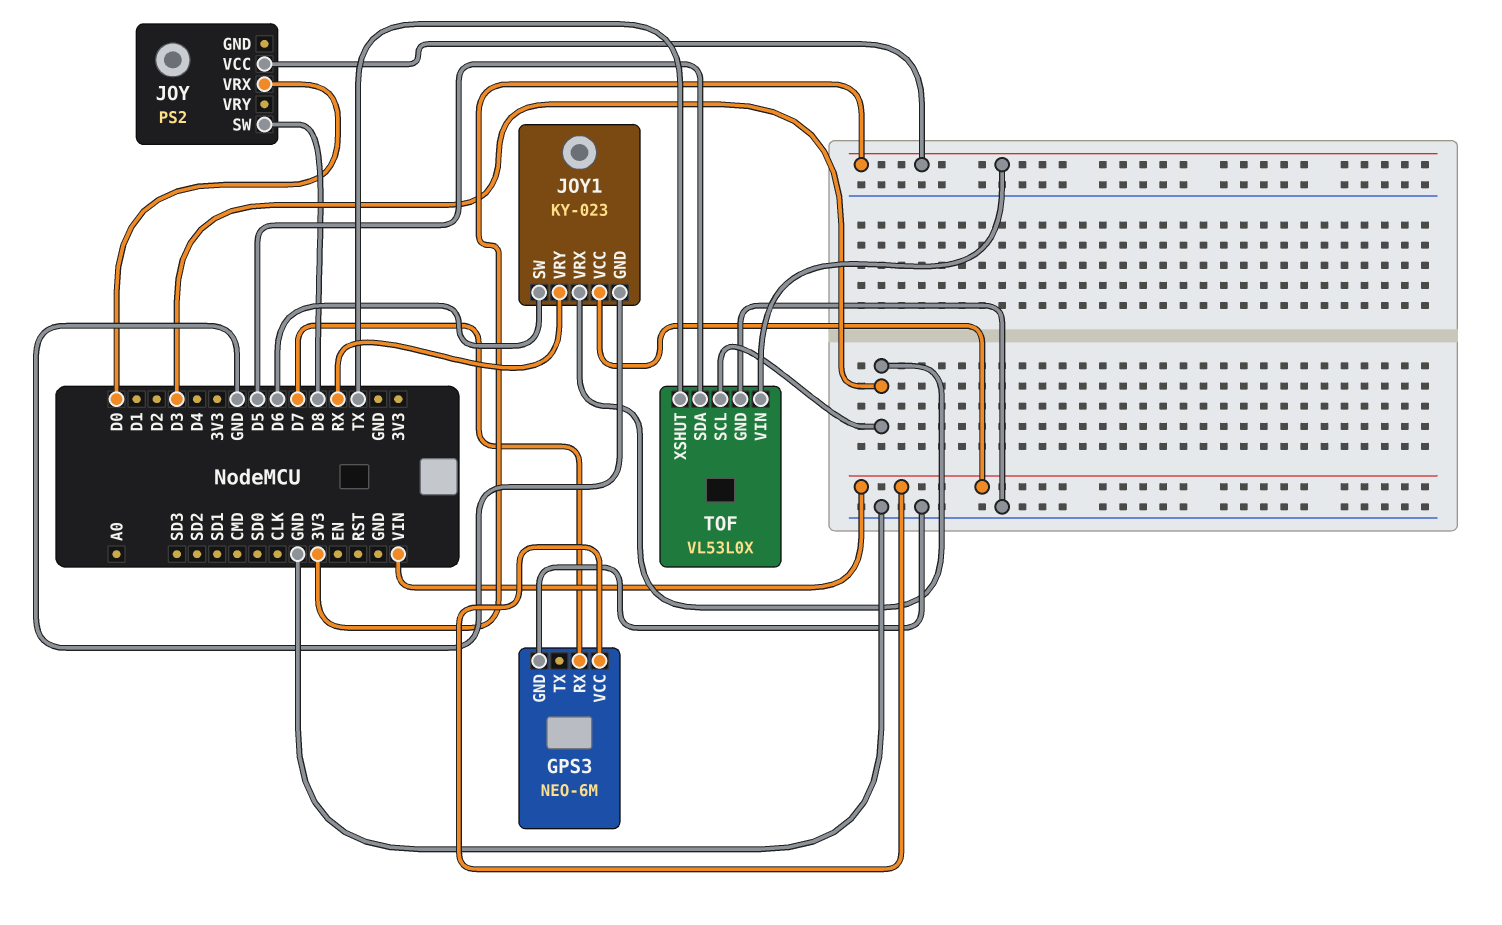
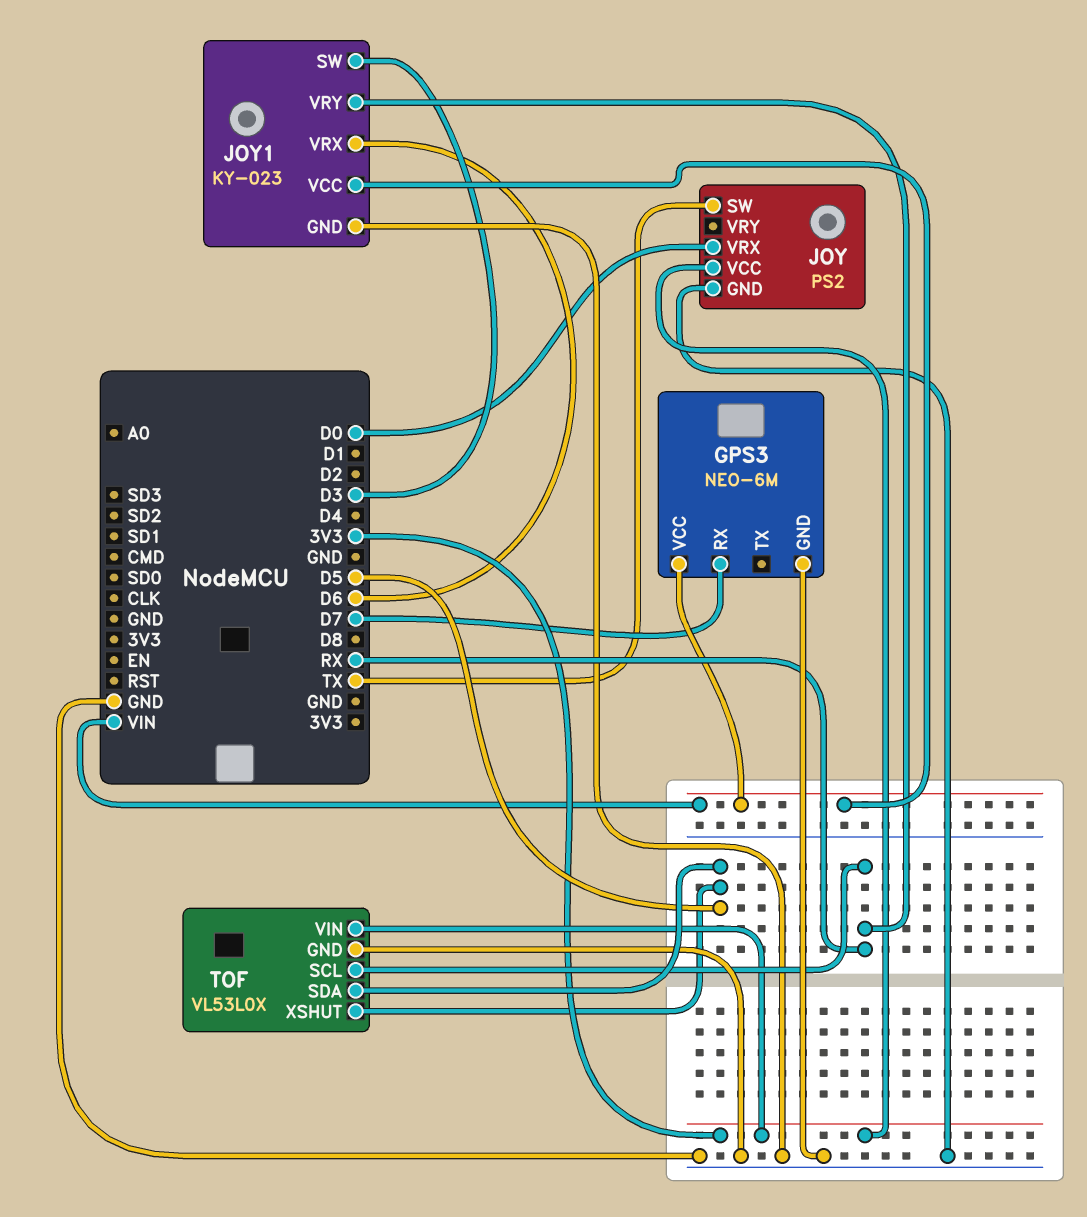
JOY pin GND: none -> GND
JOY pin SW: D8 -> TX
JOY1 pin SW: D6 -> D3
JOY1 pin VRX: D3 -> D6
TOF pin SCL: D3 -> RX
TOF pin XSHUT: TX -> D5

